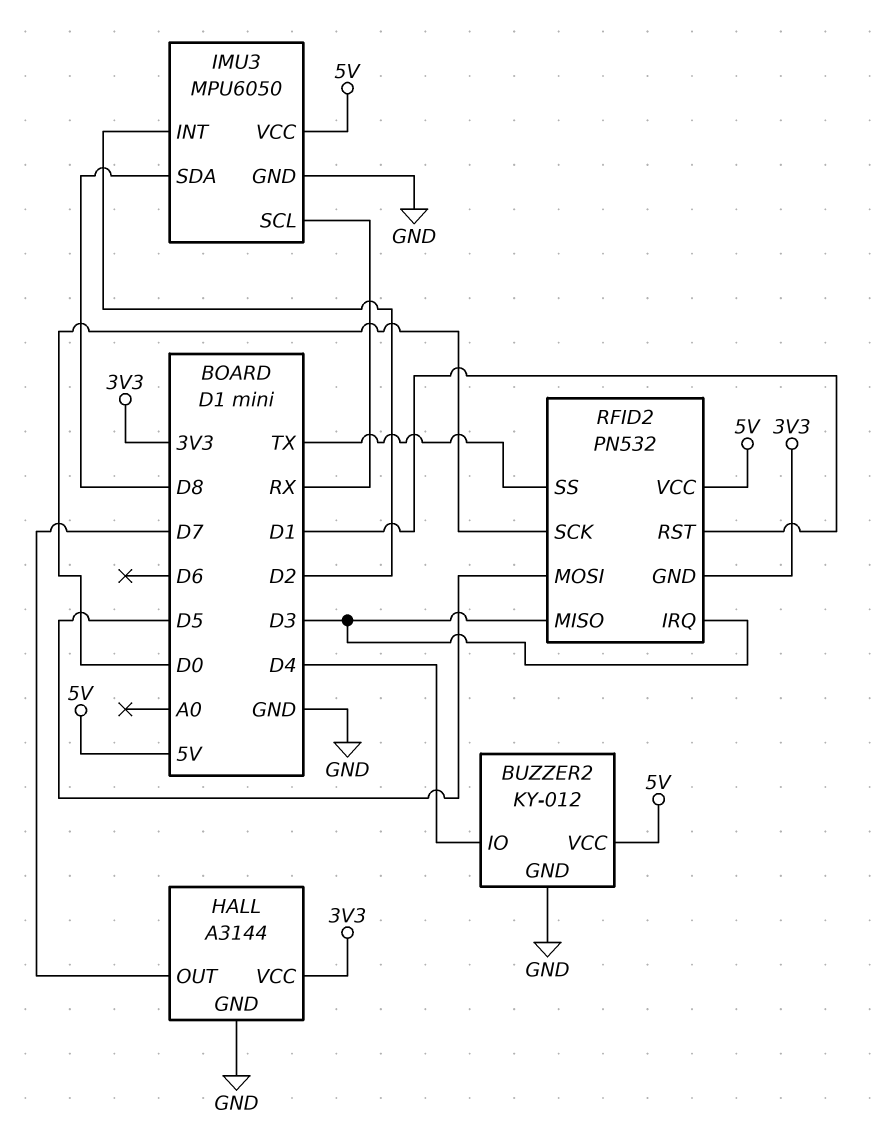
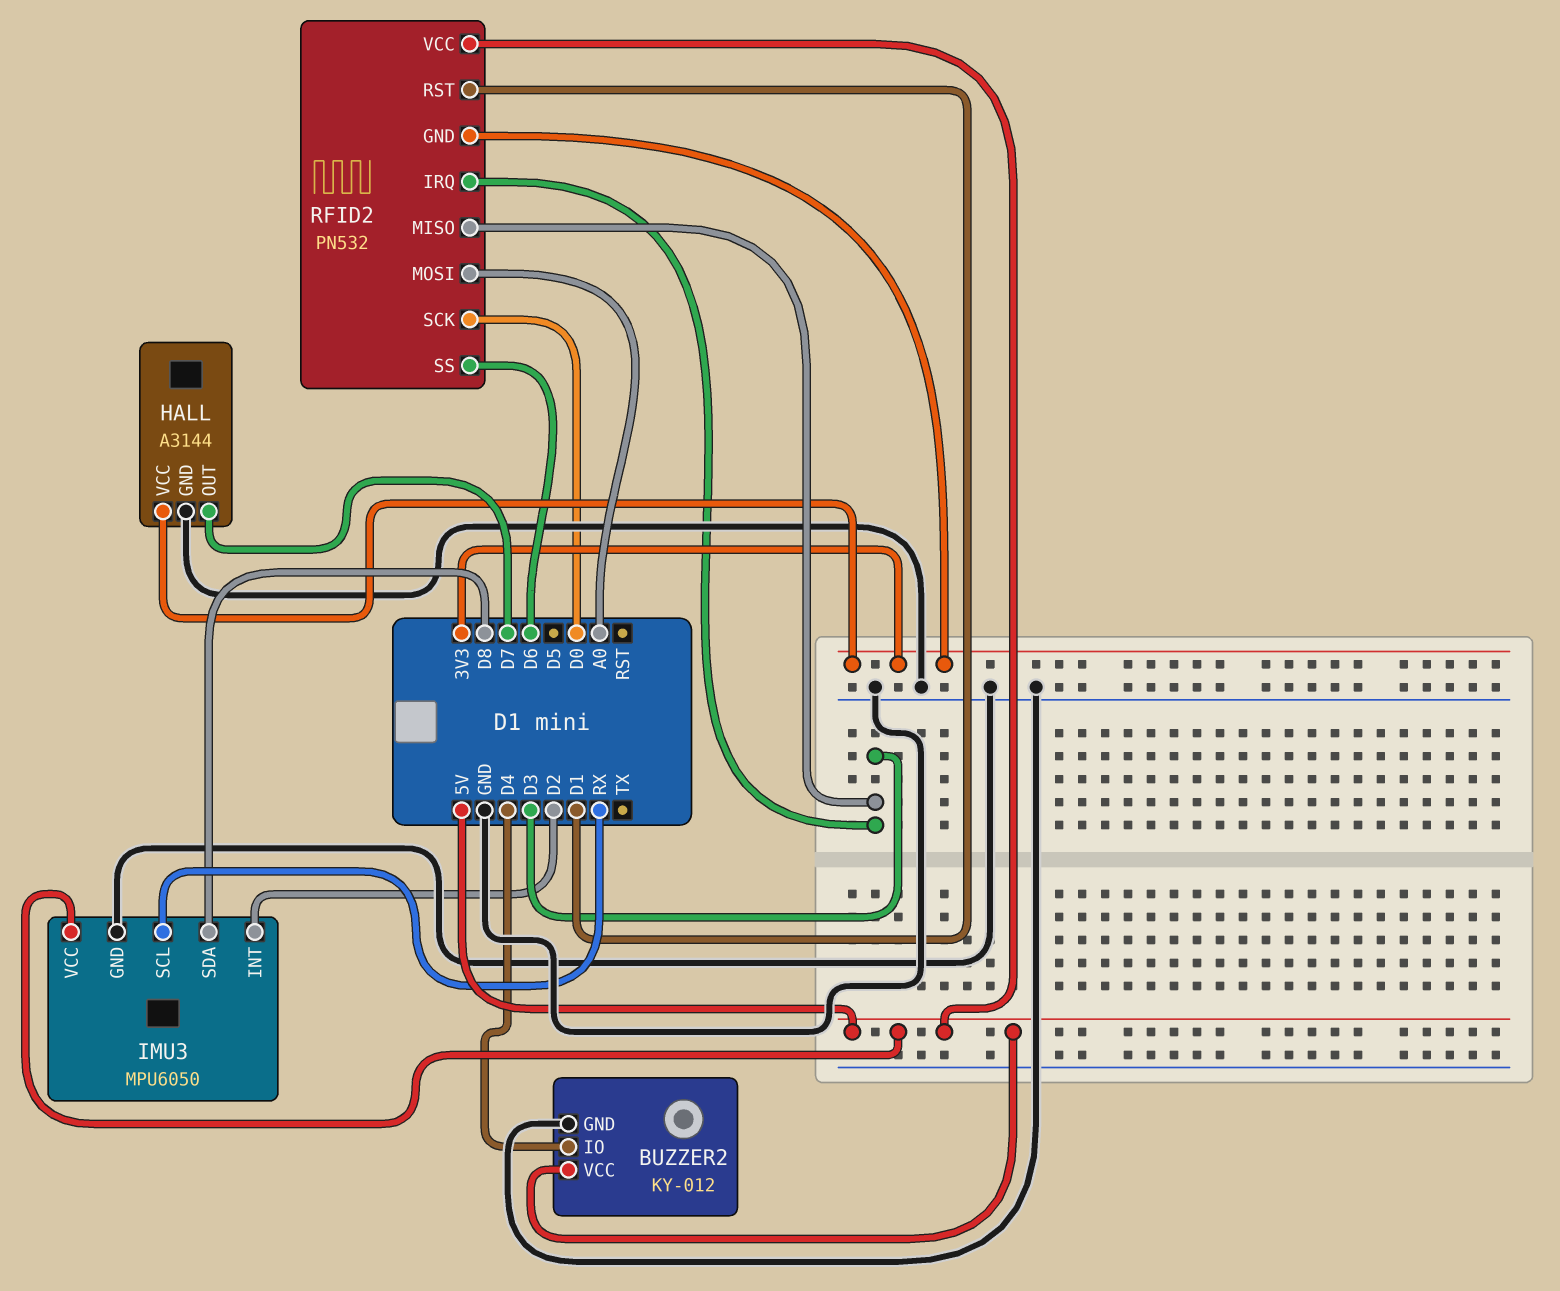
RFID2 pin MOSI: D5 -> A0
RFID2 pin SS: TX -> D6

